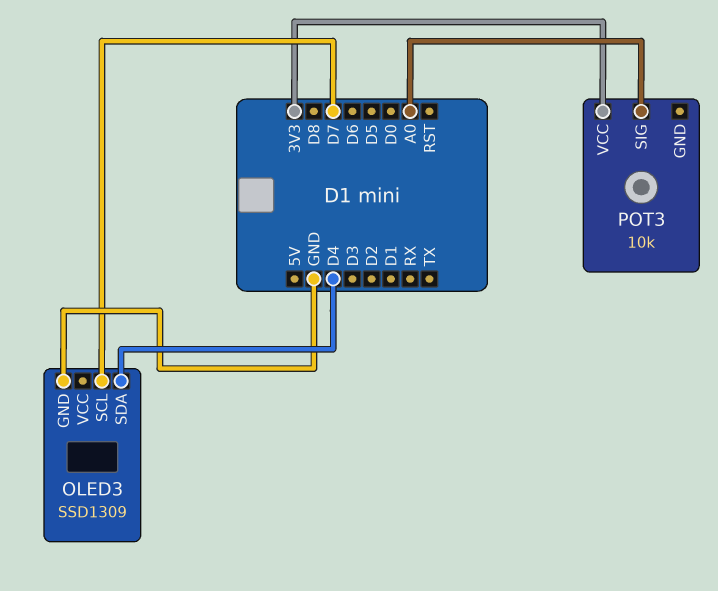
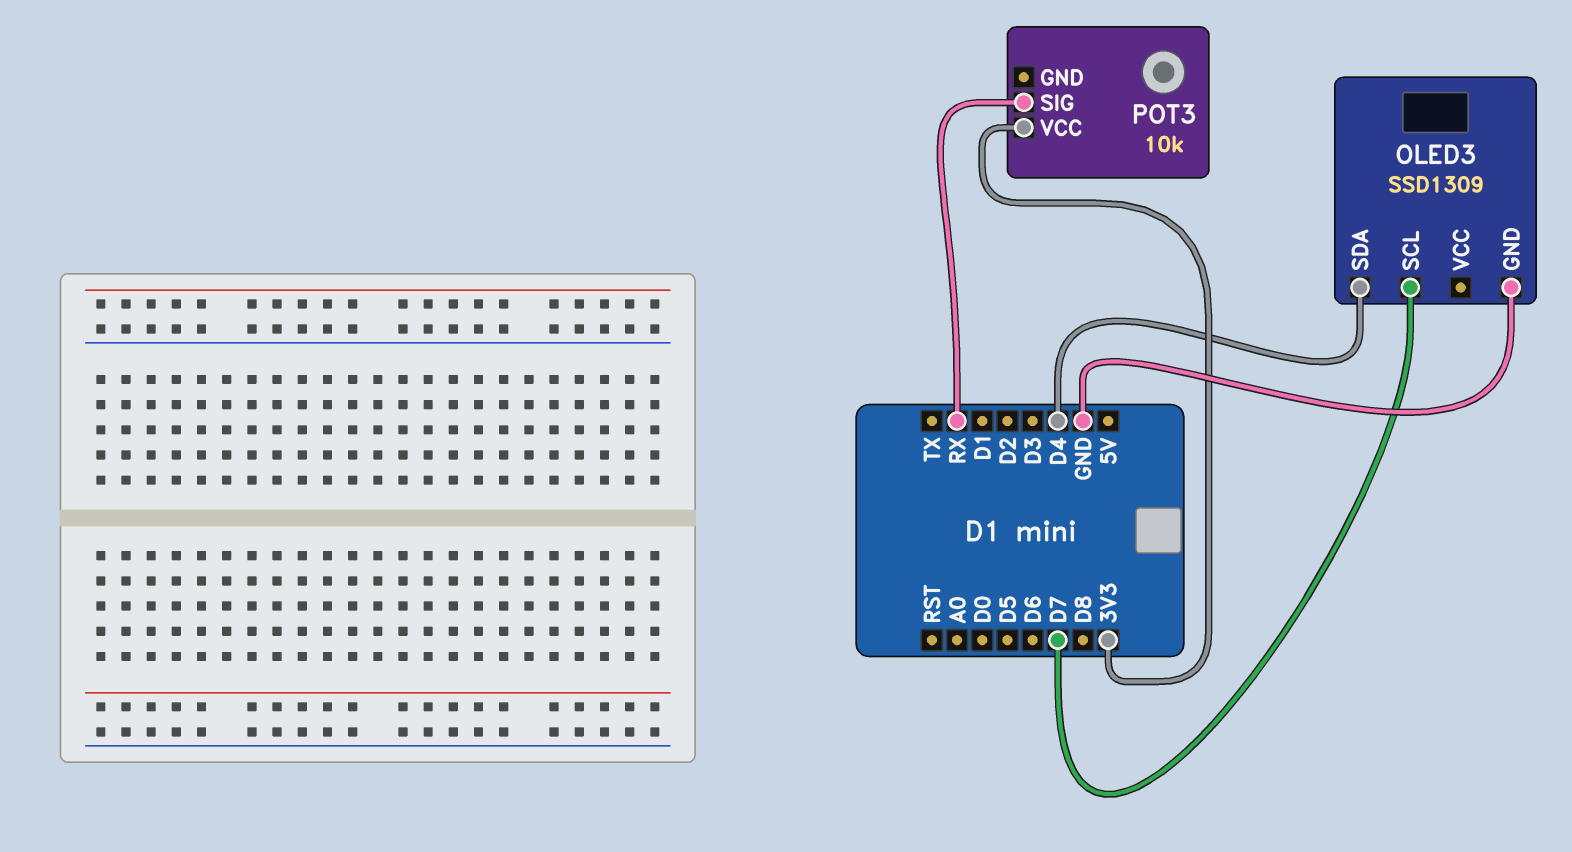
POT3 pin SIG: A0 -> RX

